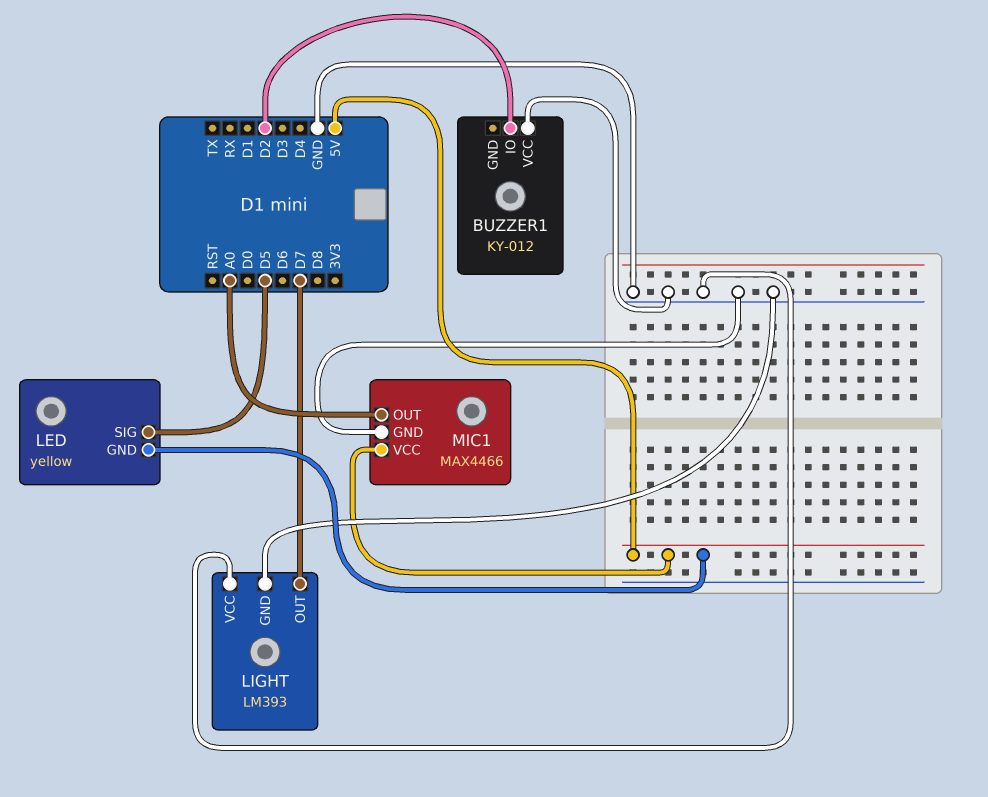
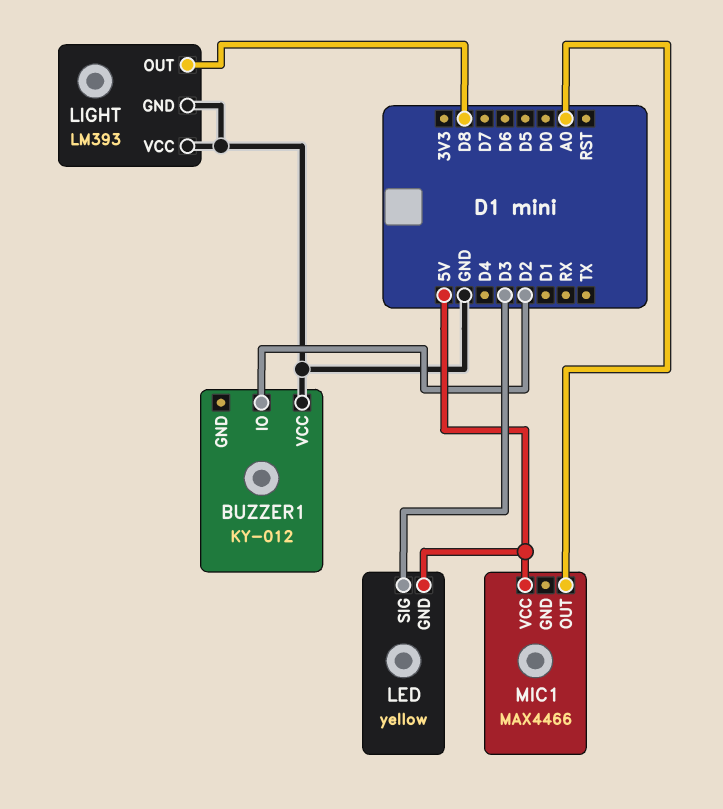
LED pin SIG: D5 -> D3
LIGHT pin OUT: D7 -> D8
MIC1 pin GND: GND -> none

